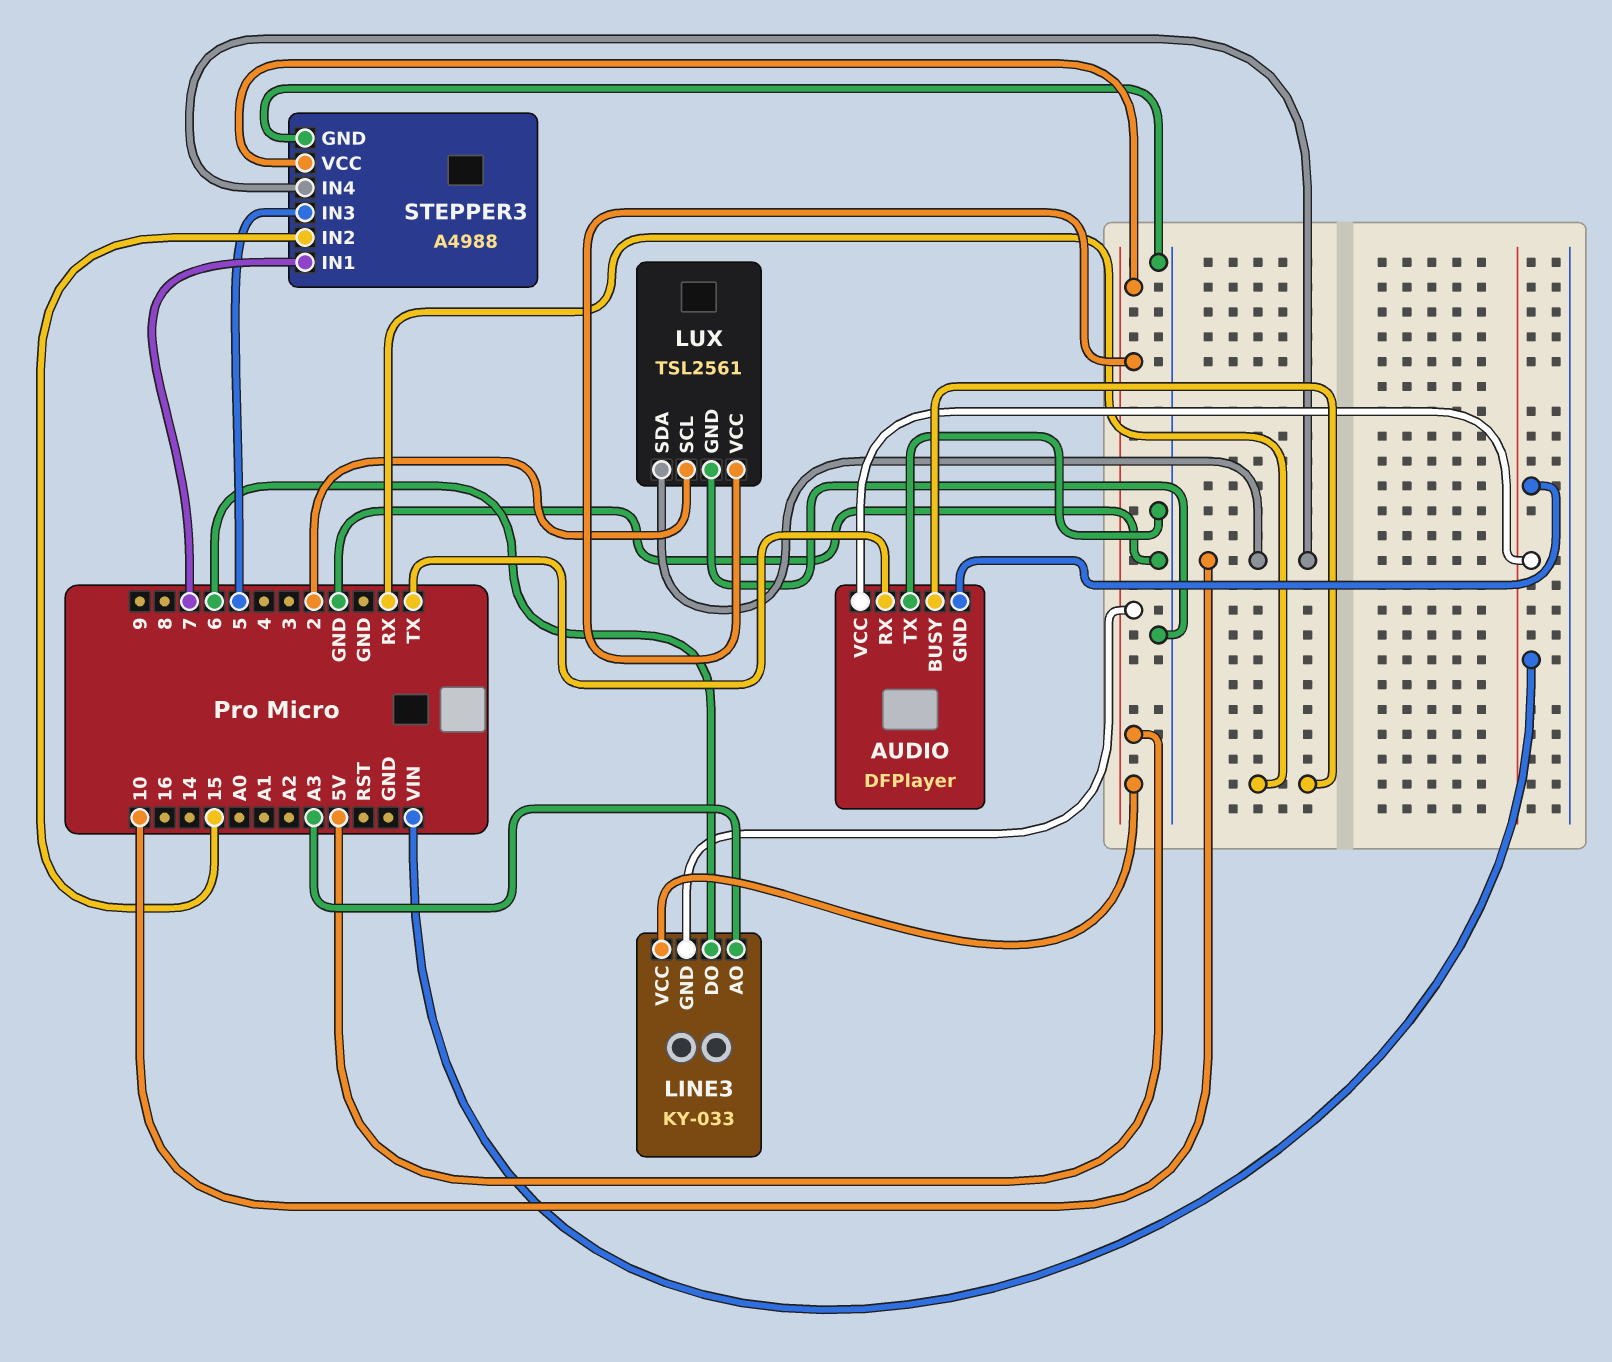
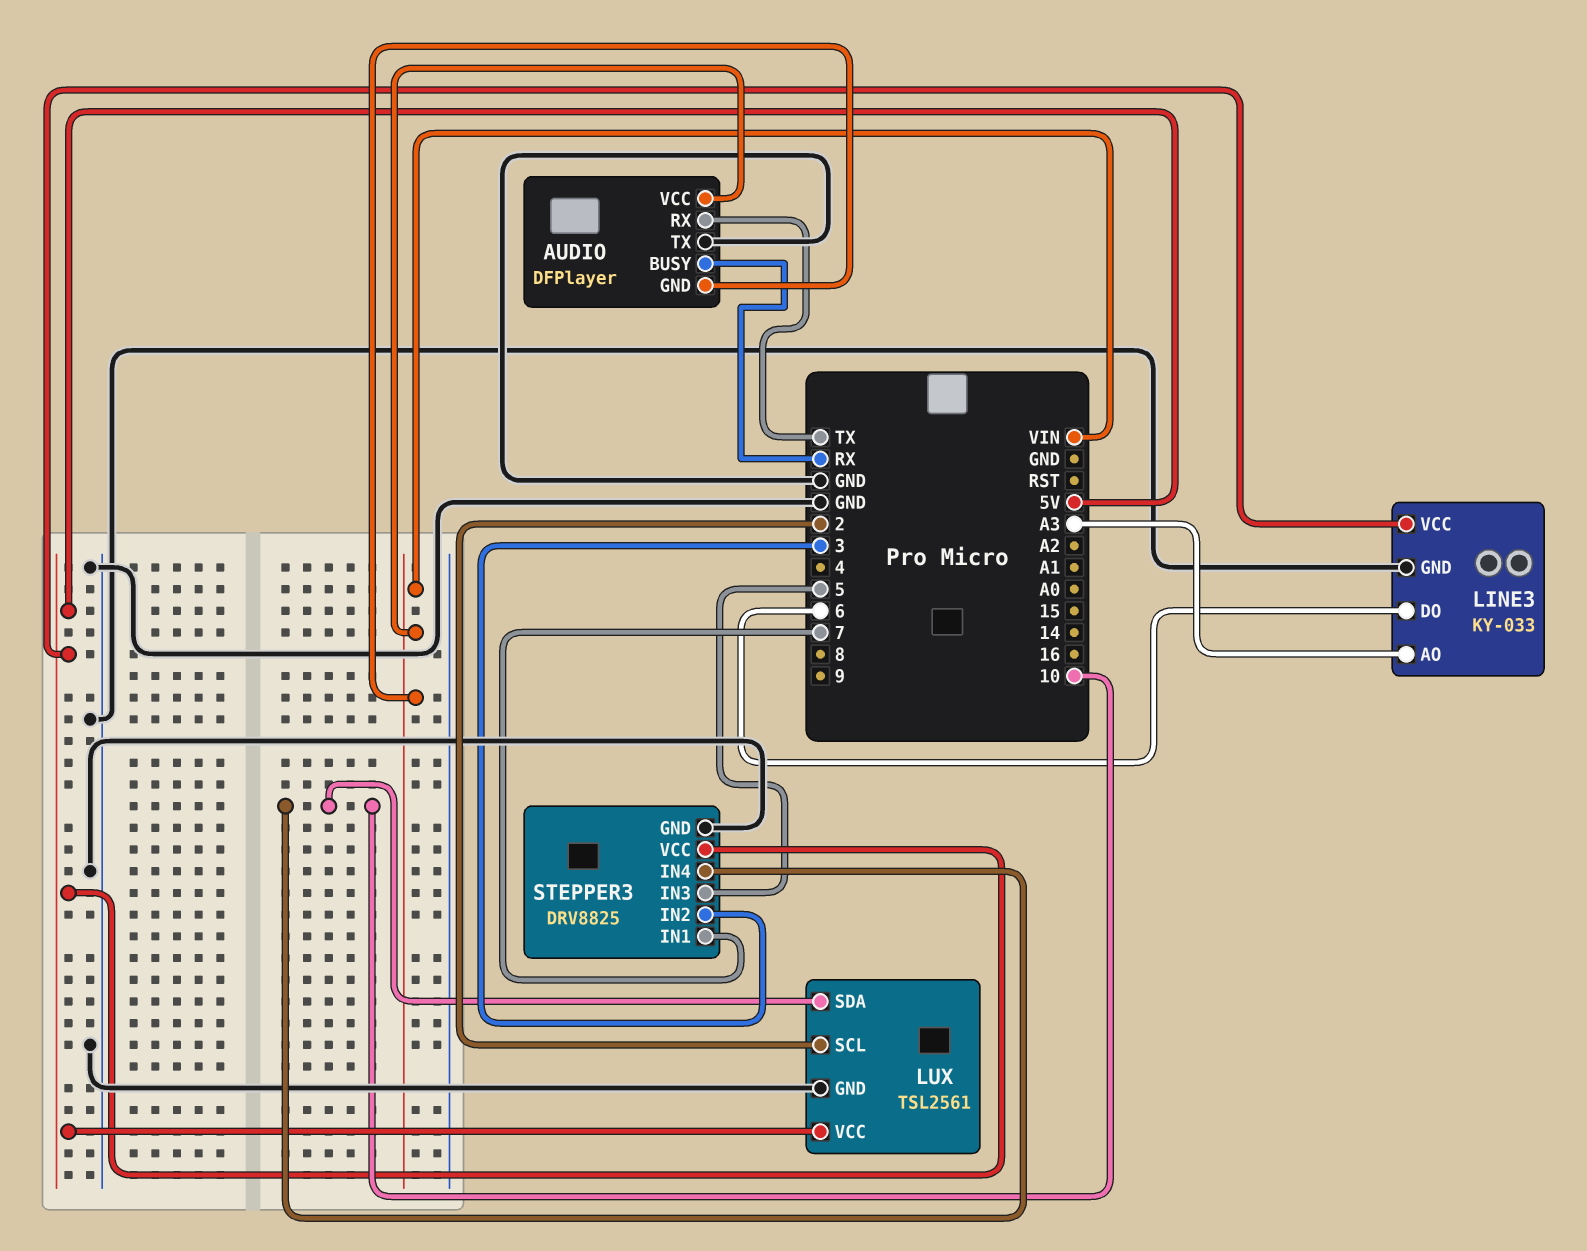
LINE3 pin GND: 5V -> GND
STEPPER3: A4988 -> DRV8825
STEPPER3 pin IN2: 15 -> 3

